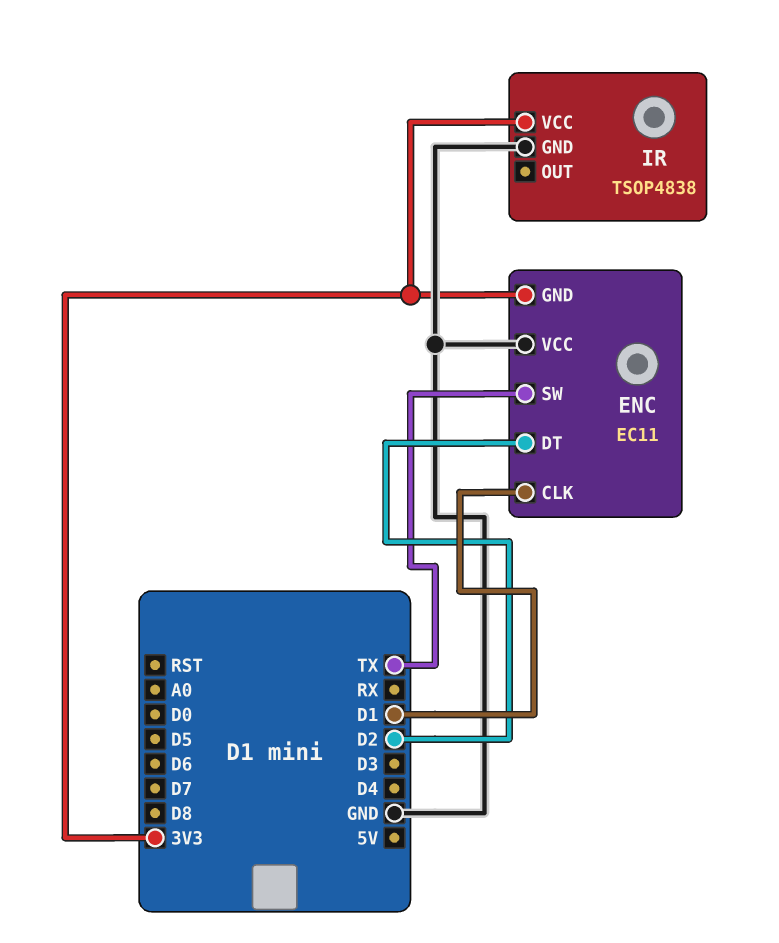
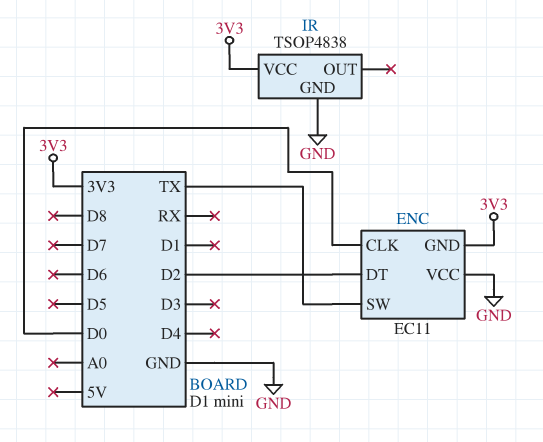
ENC pin CLK: D1 -> D0

